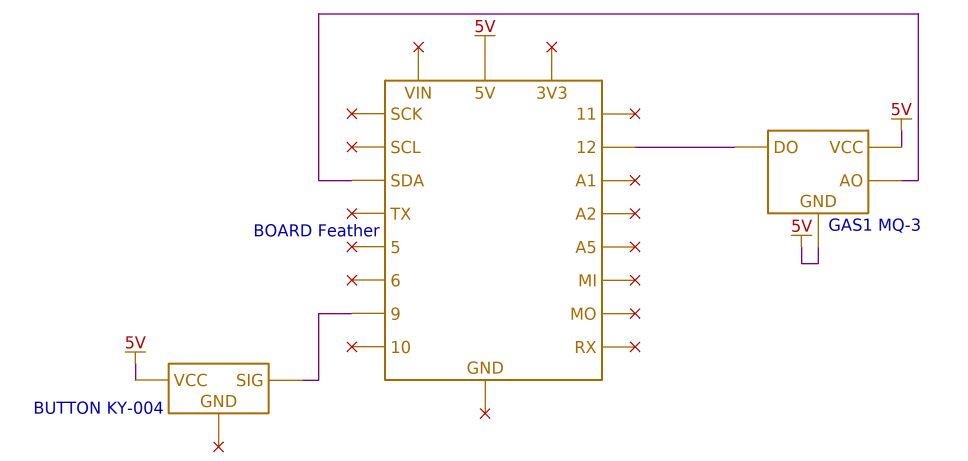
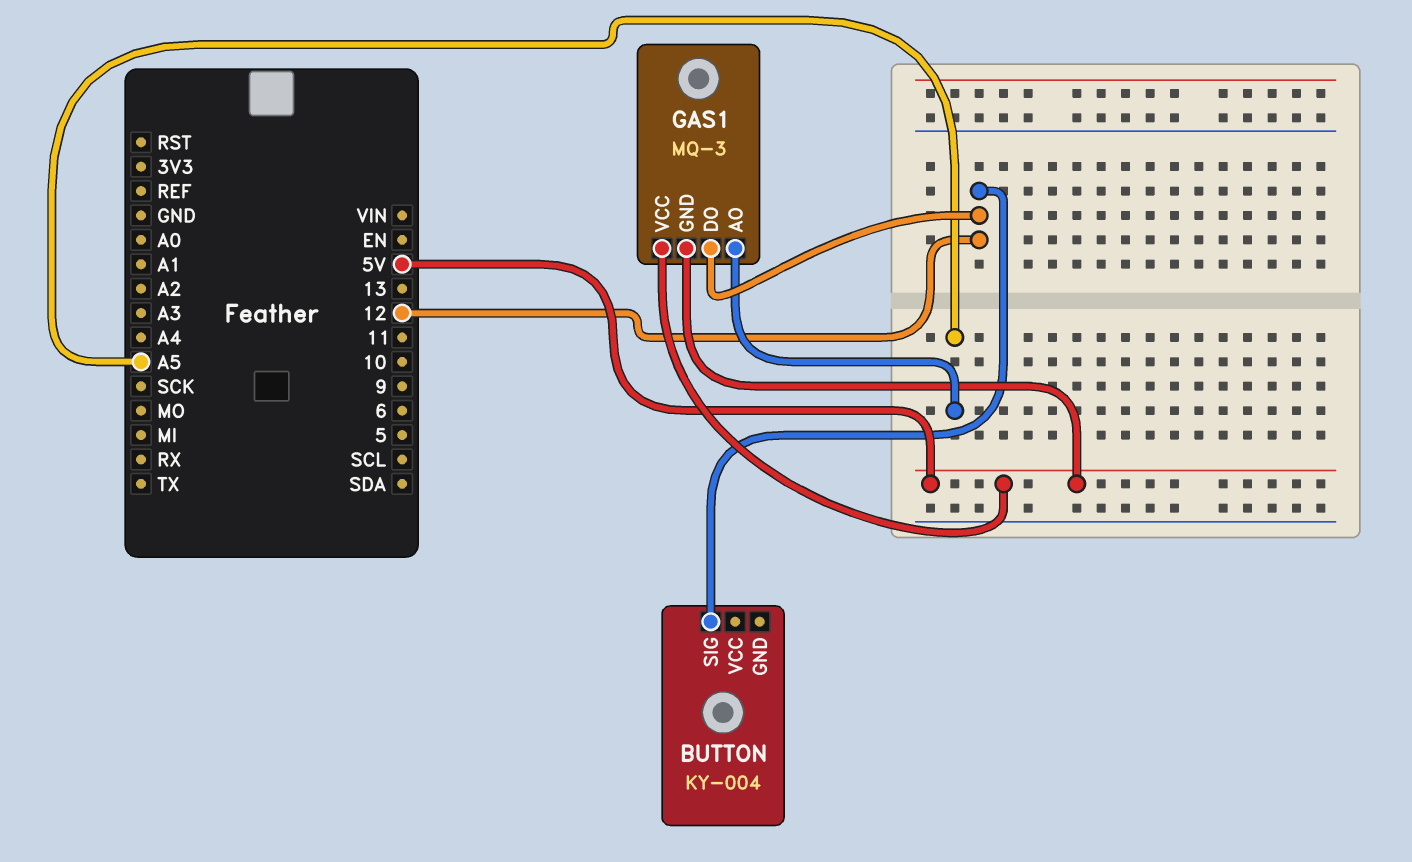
BUTTON pin SIG: 9 -> 12
BUTTON pin VCC: 5V -> none
GAS1 pin AO: SDA -> A5

